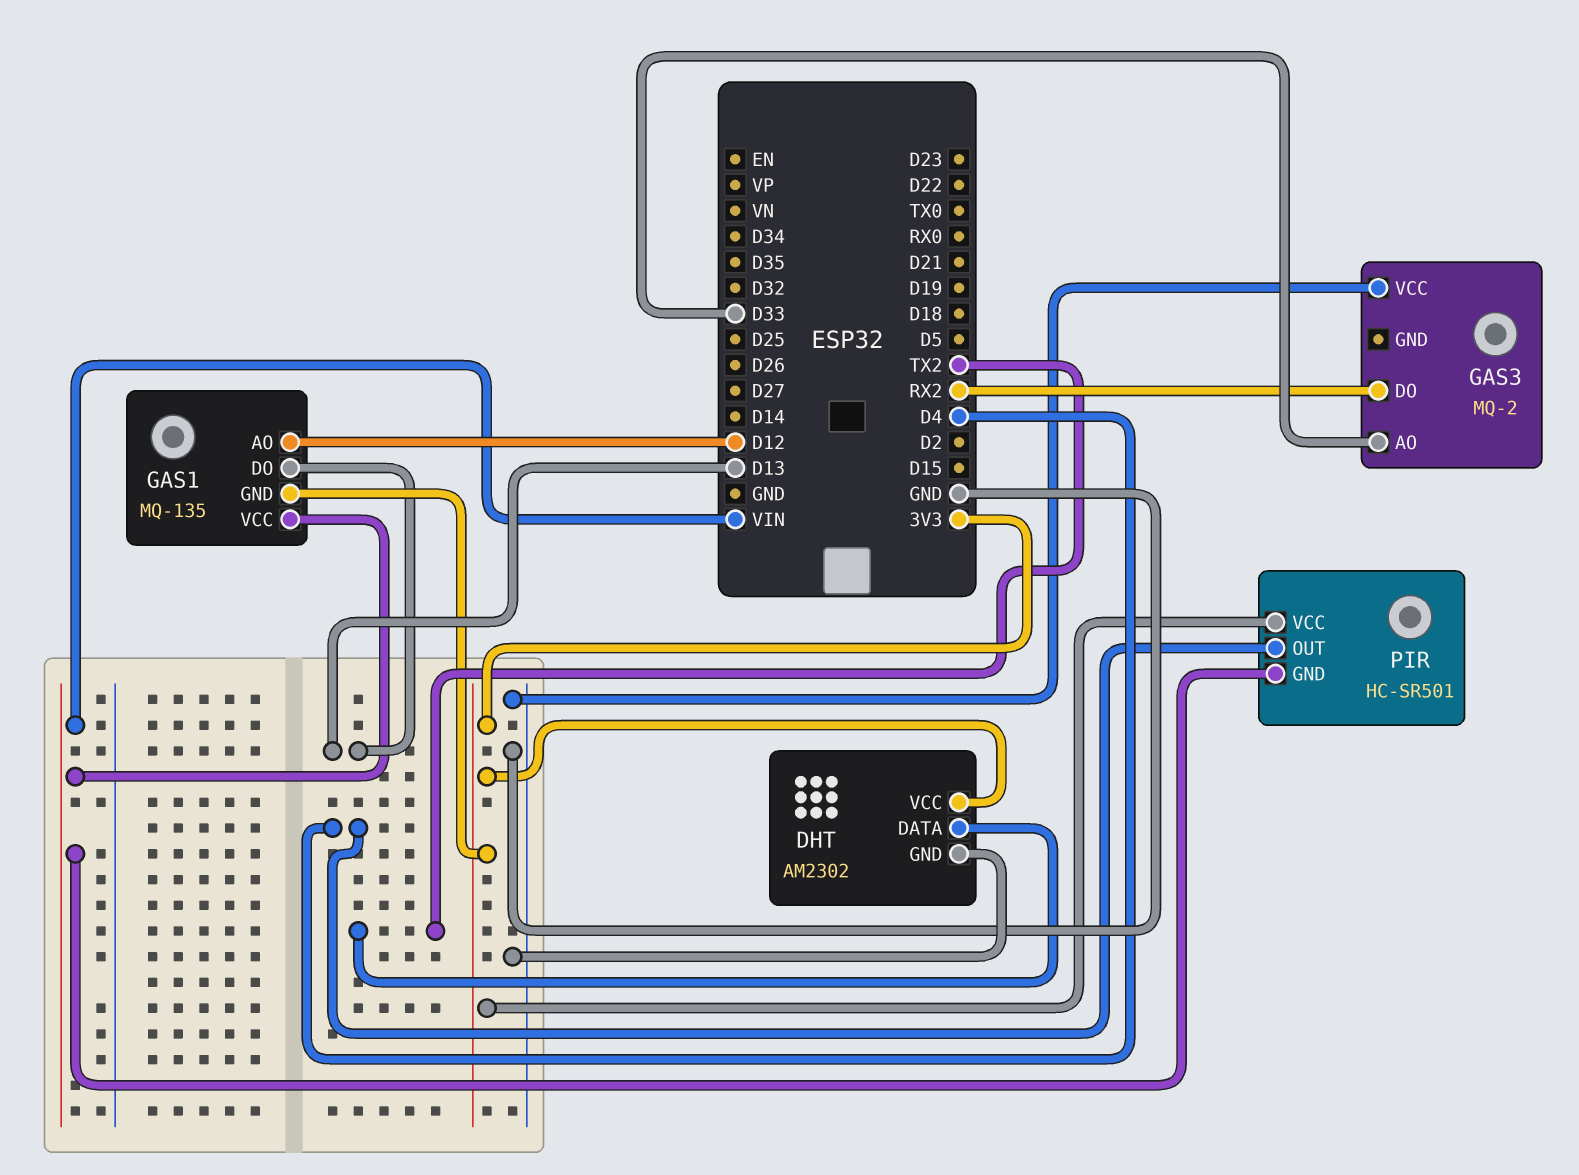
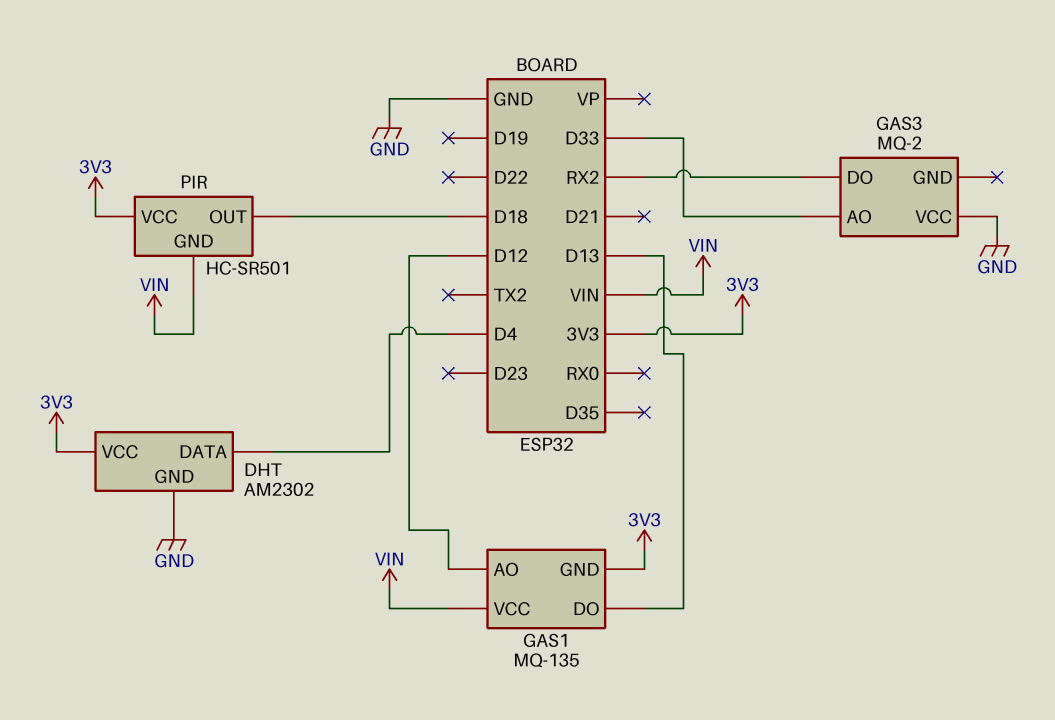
DHT pin DATA: TX2 -> D4
PIR pin OUT: D4 -> D18

